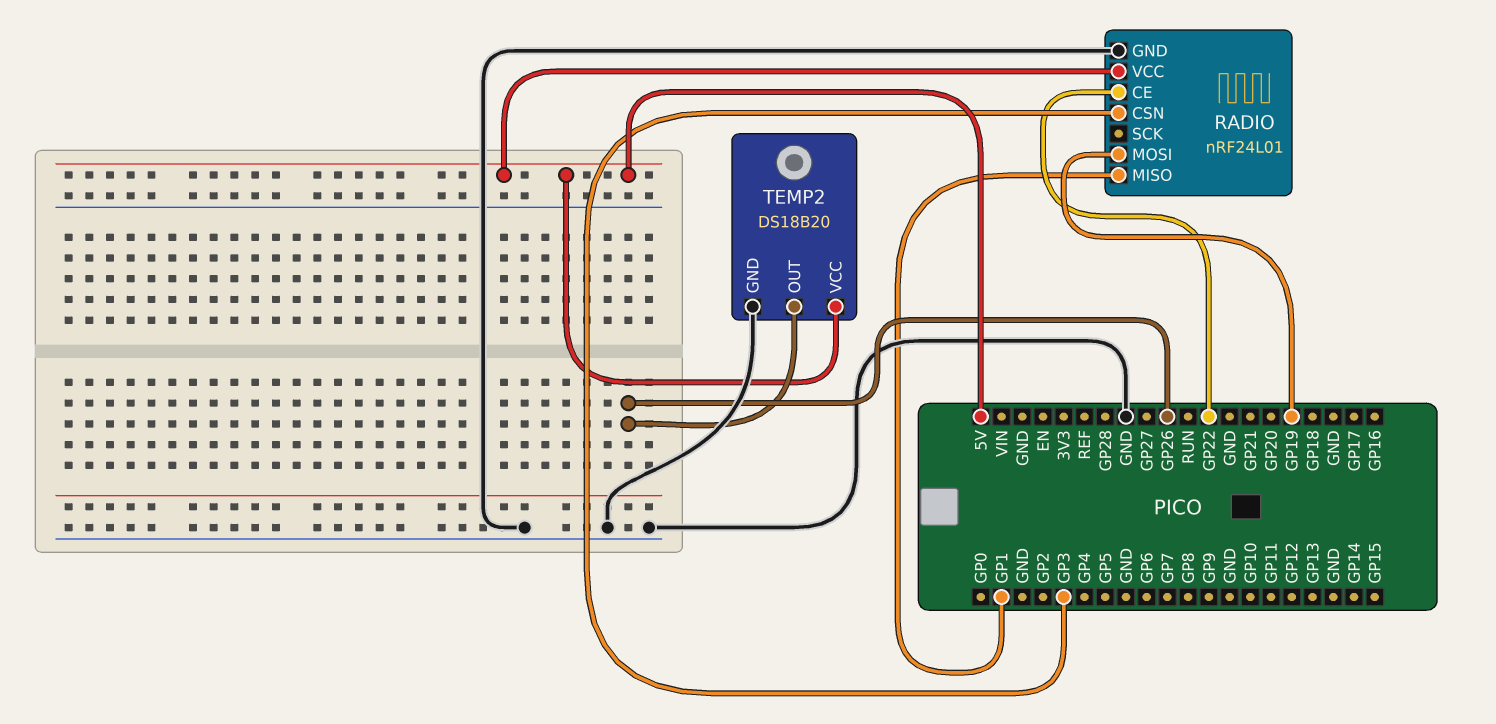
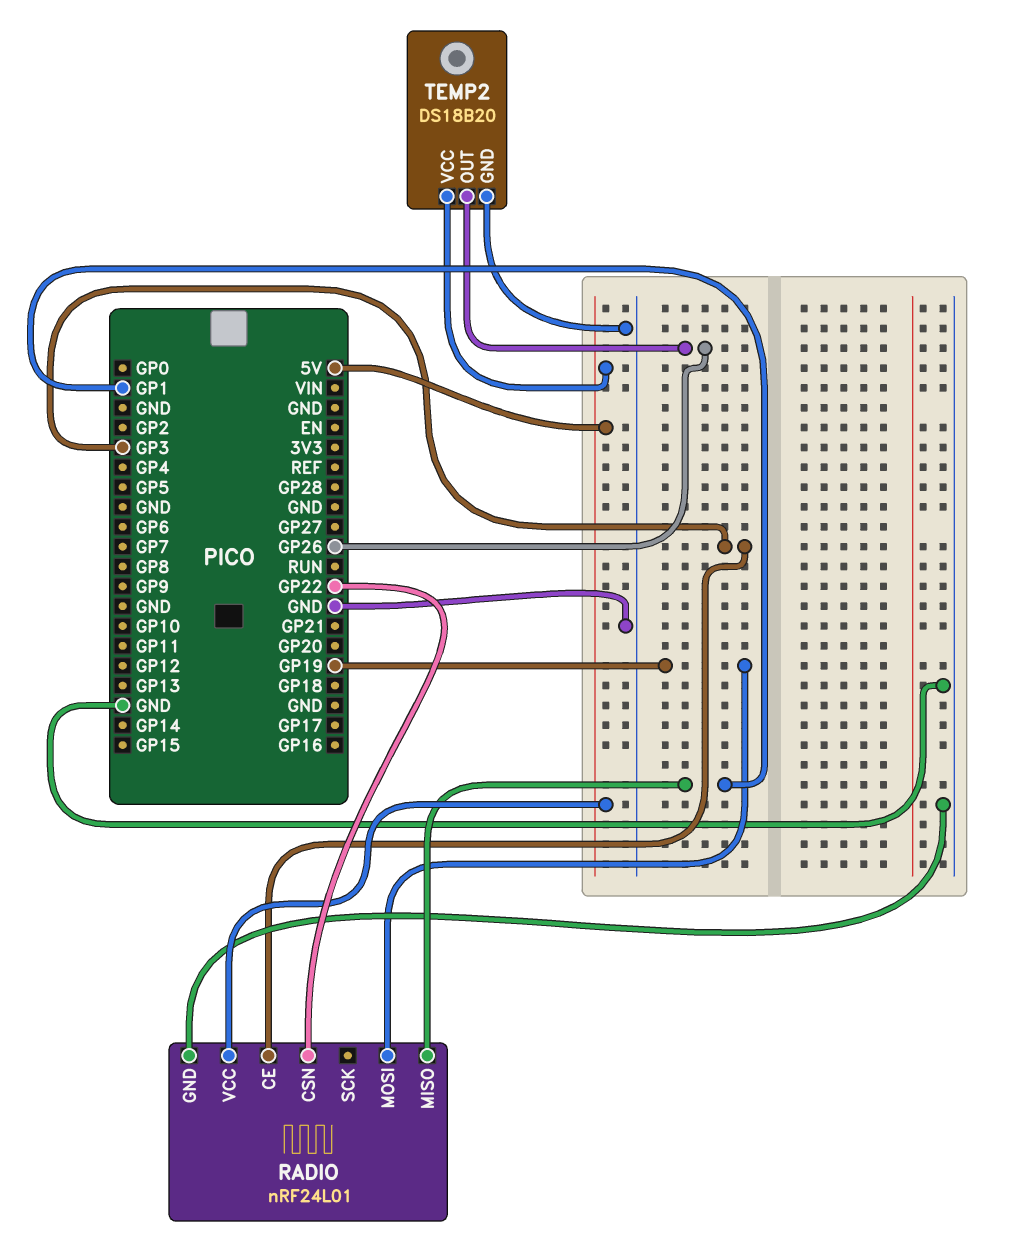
RADIO pin CE: GP22 -> GP3
RADIO pin CSN: GP3 -> GP22

